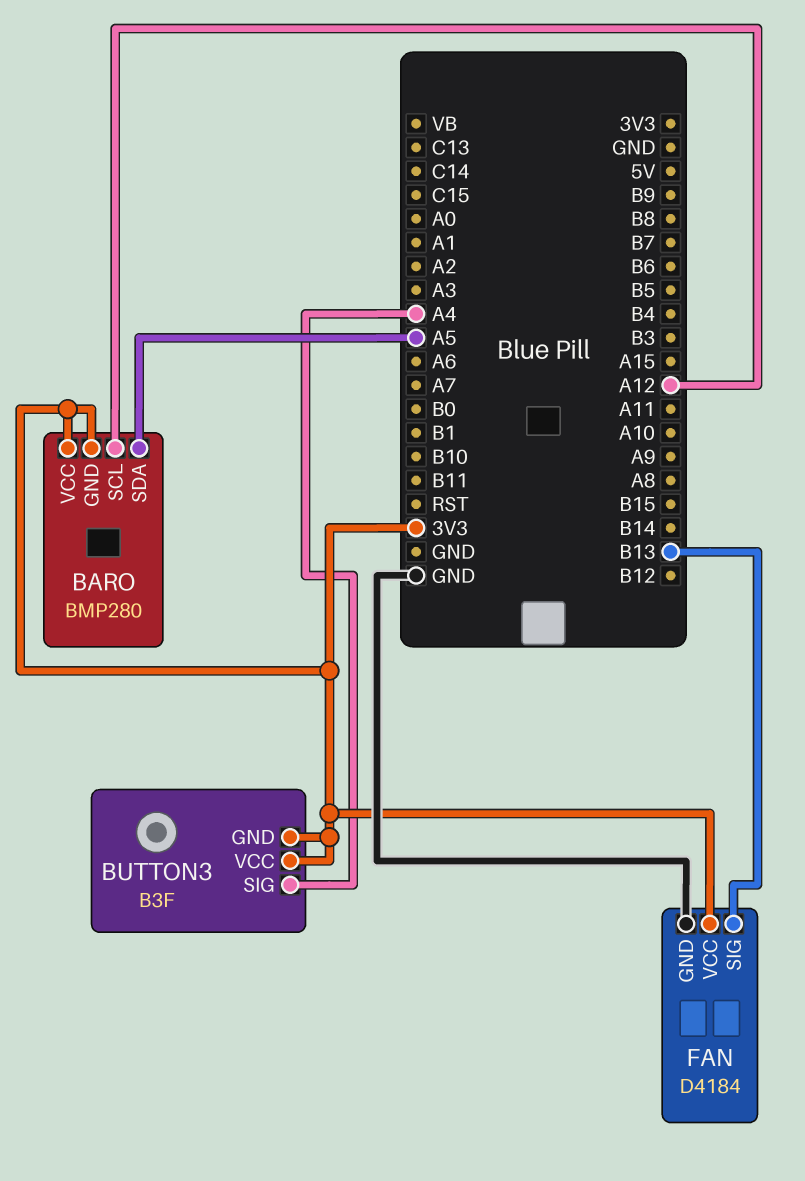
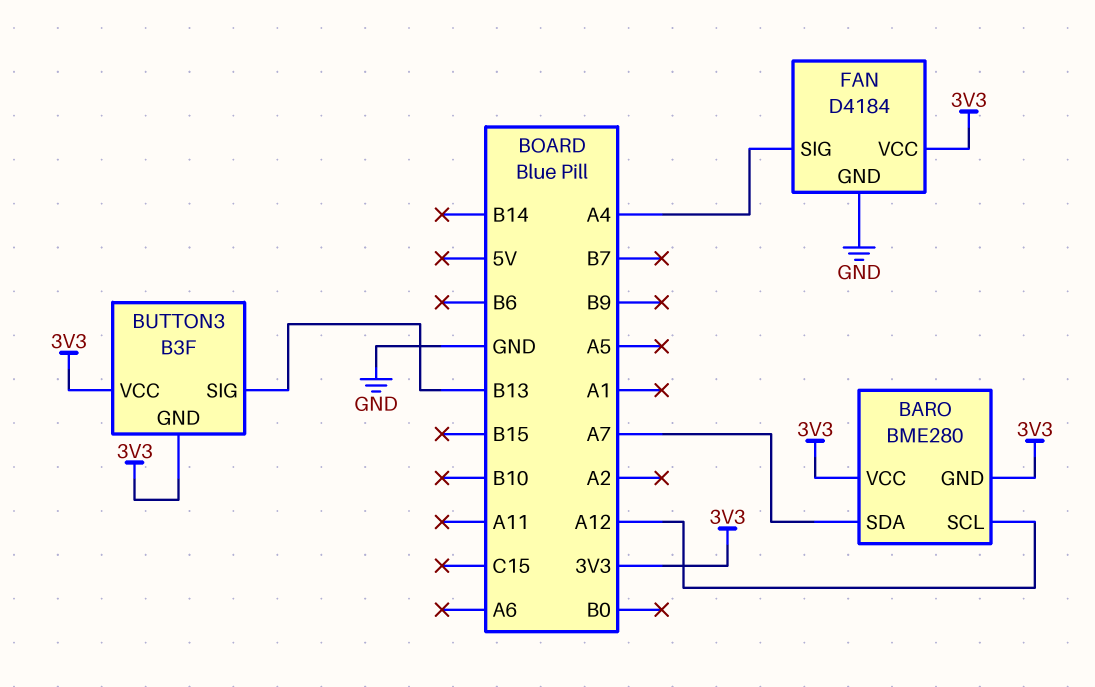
BARO: BMP280 -> BME280
BARO pin SDA: A5 -> A7
BUTTON3 pin SIG: A4 -> B13
FAN pin SIG: B13 -> A4

